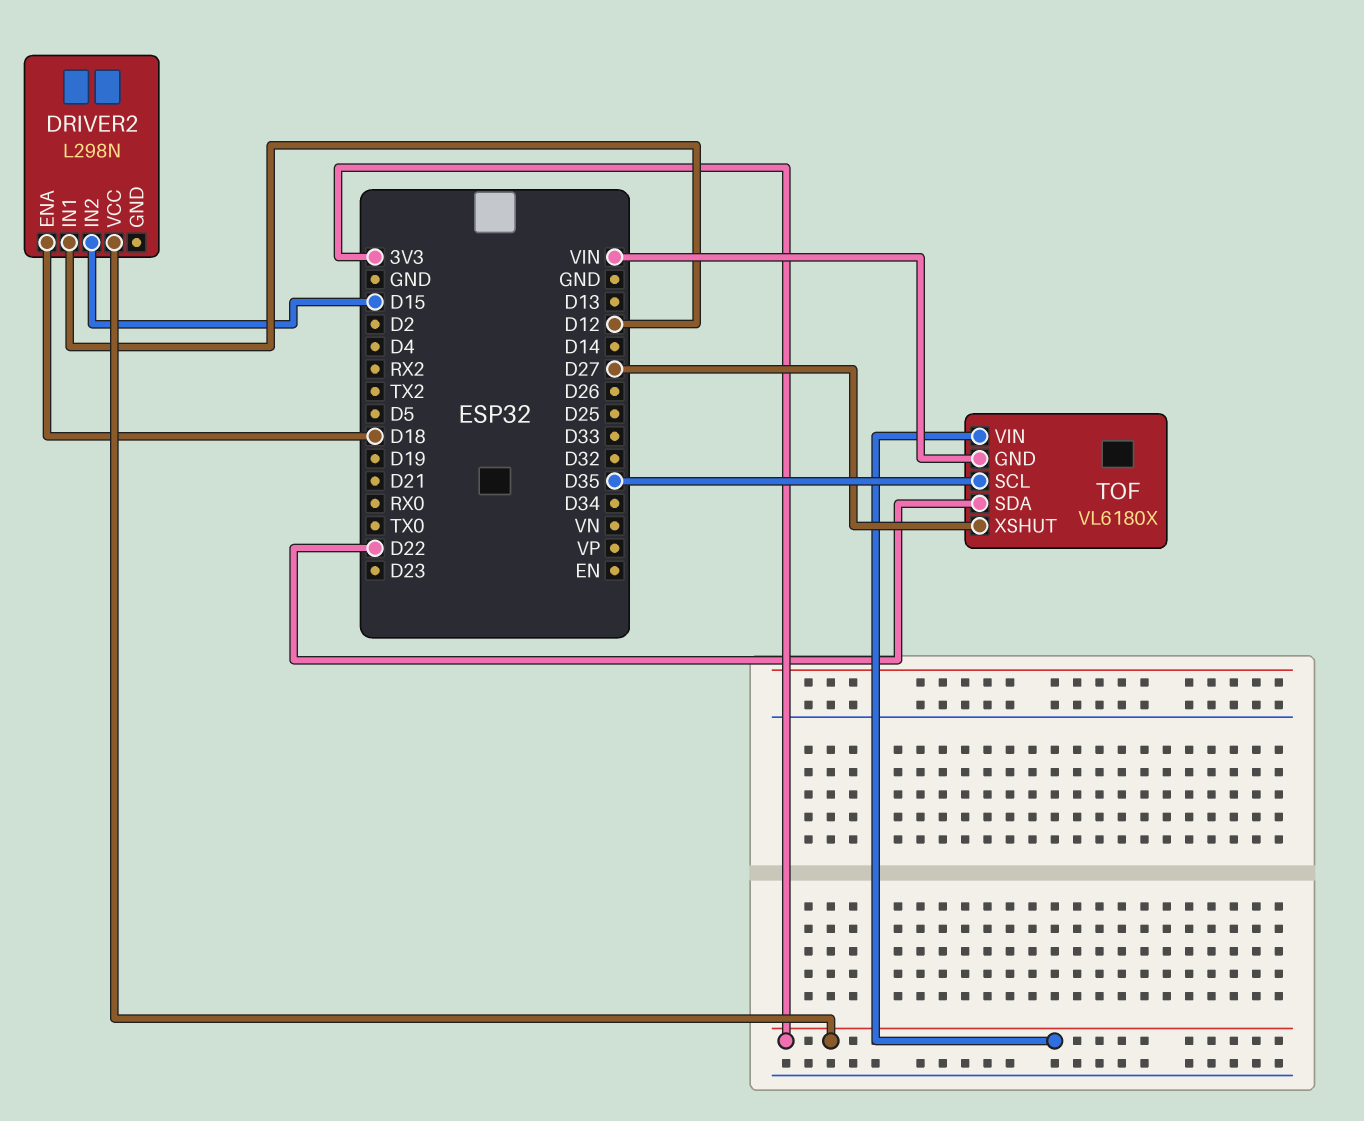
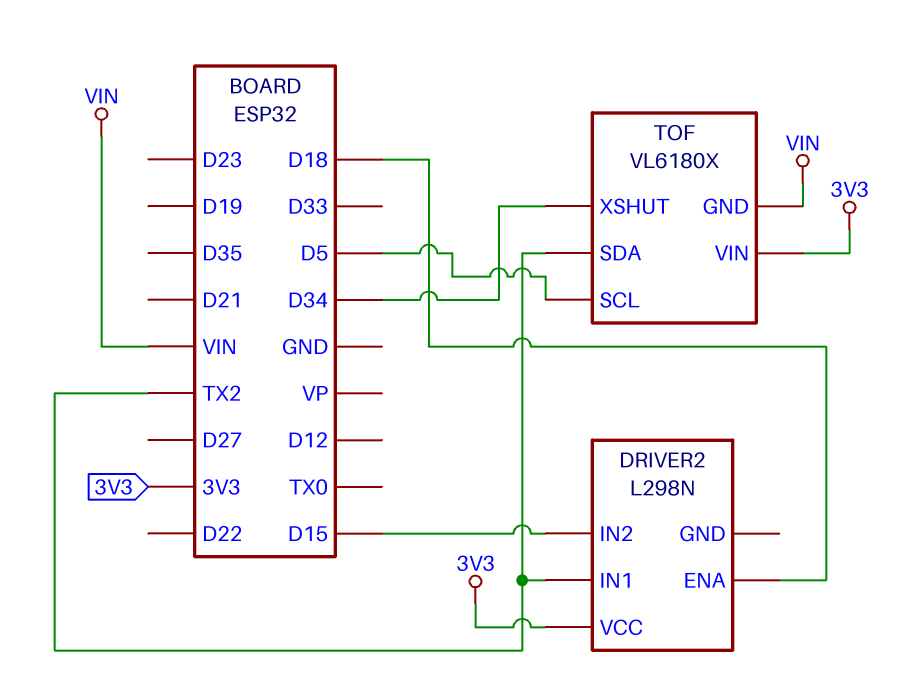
DRIVER2 pin IN1: D12 -> TX2
TOF pin SCL: D35 -> D5
TOF pin SDA: D22 -> TX2
TOF pin XSHUT: D27 -> D34

